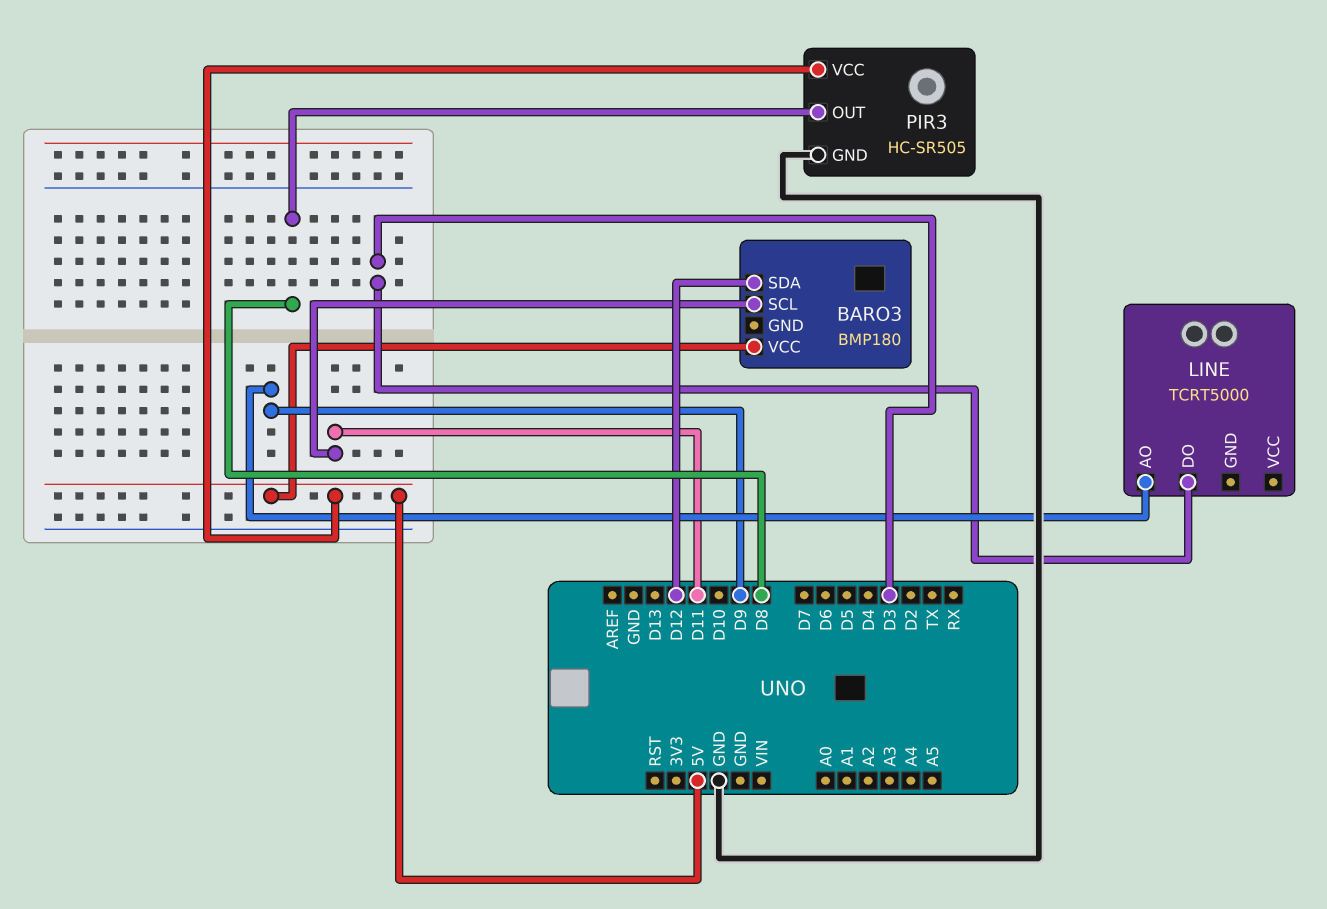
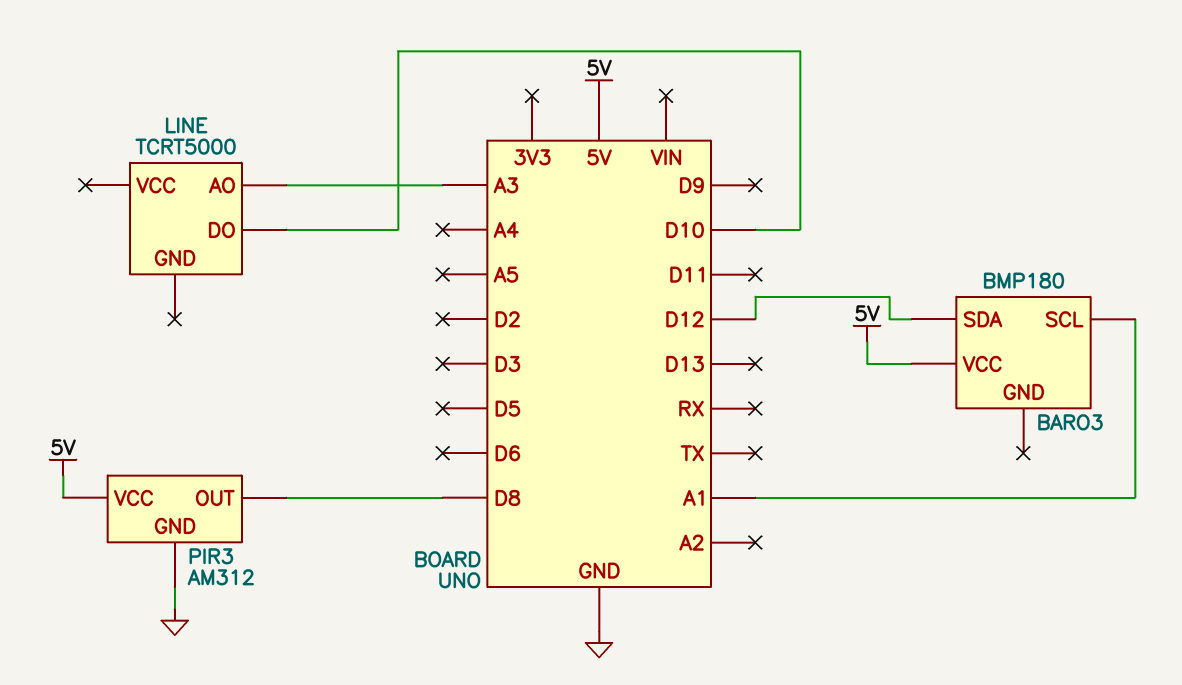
BARO3 pin SCL: D11 -> A1
LINE pin AO: D9 -> A3
LINE pin DO: D3 -> D10
PIR3: HC-SR505 -> AM312

